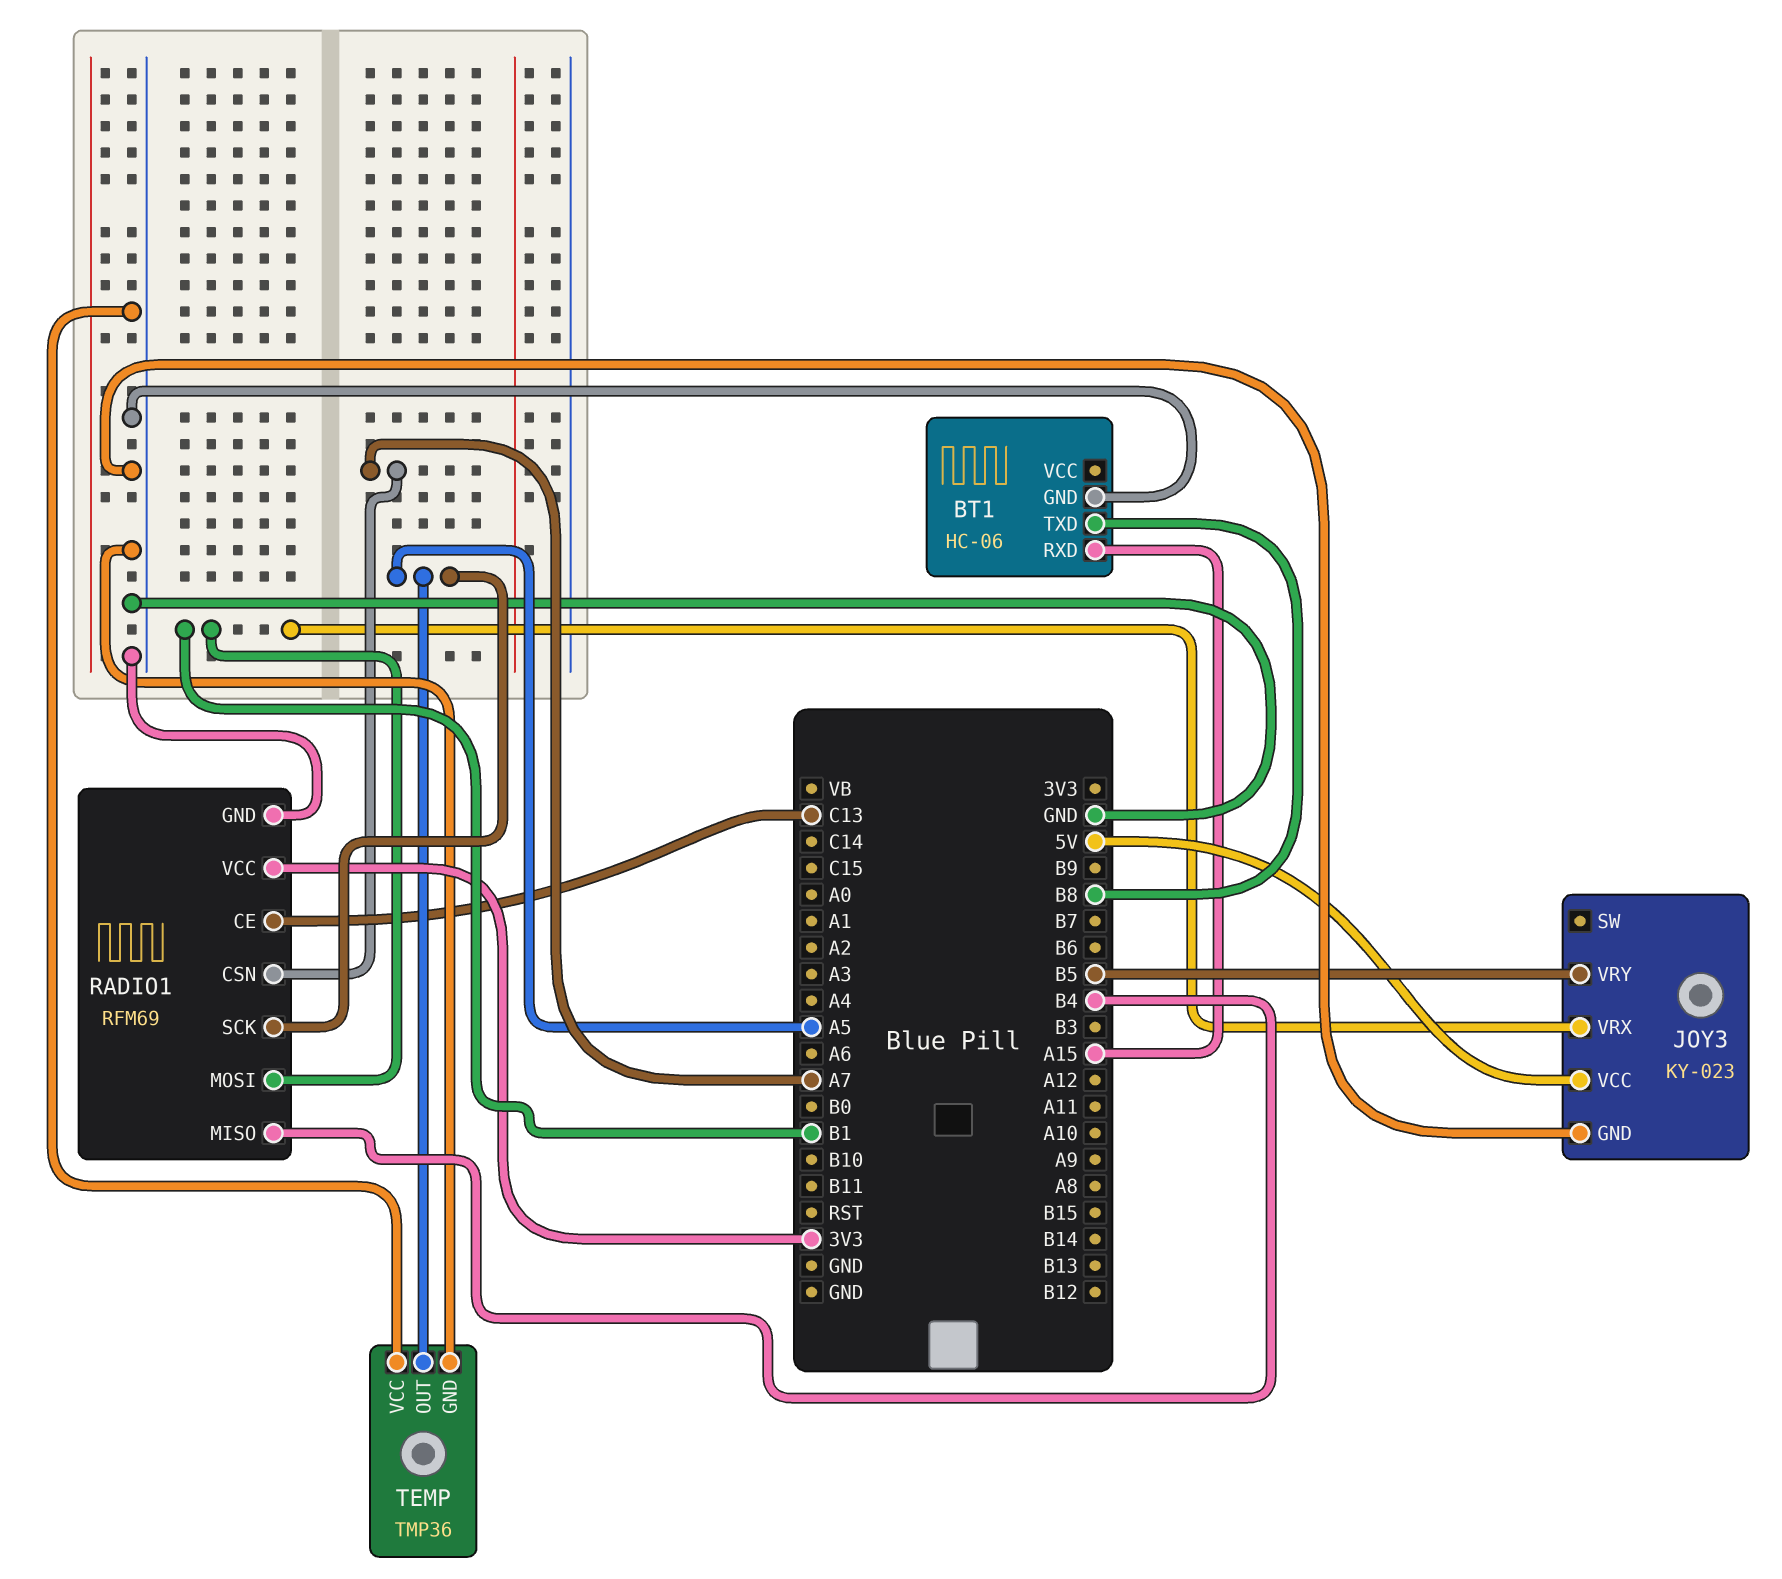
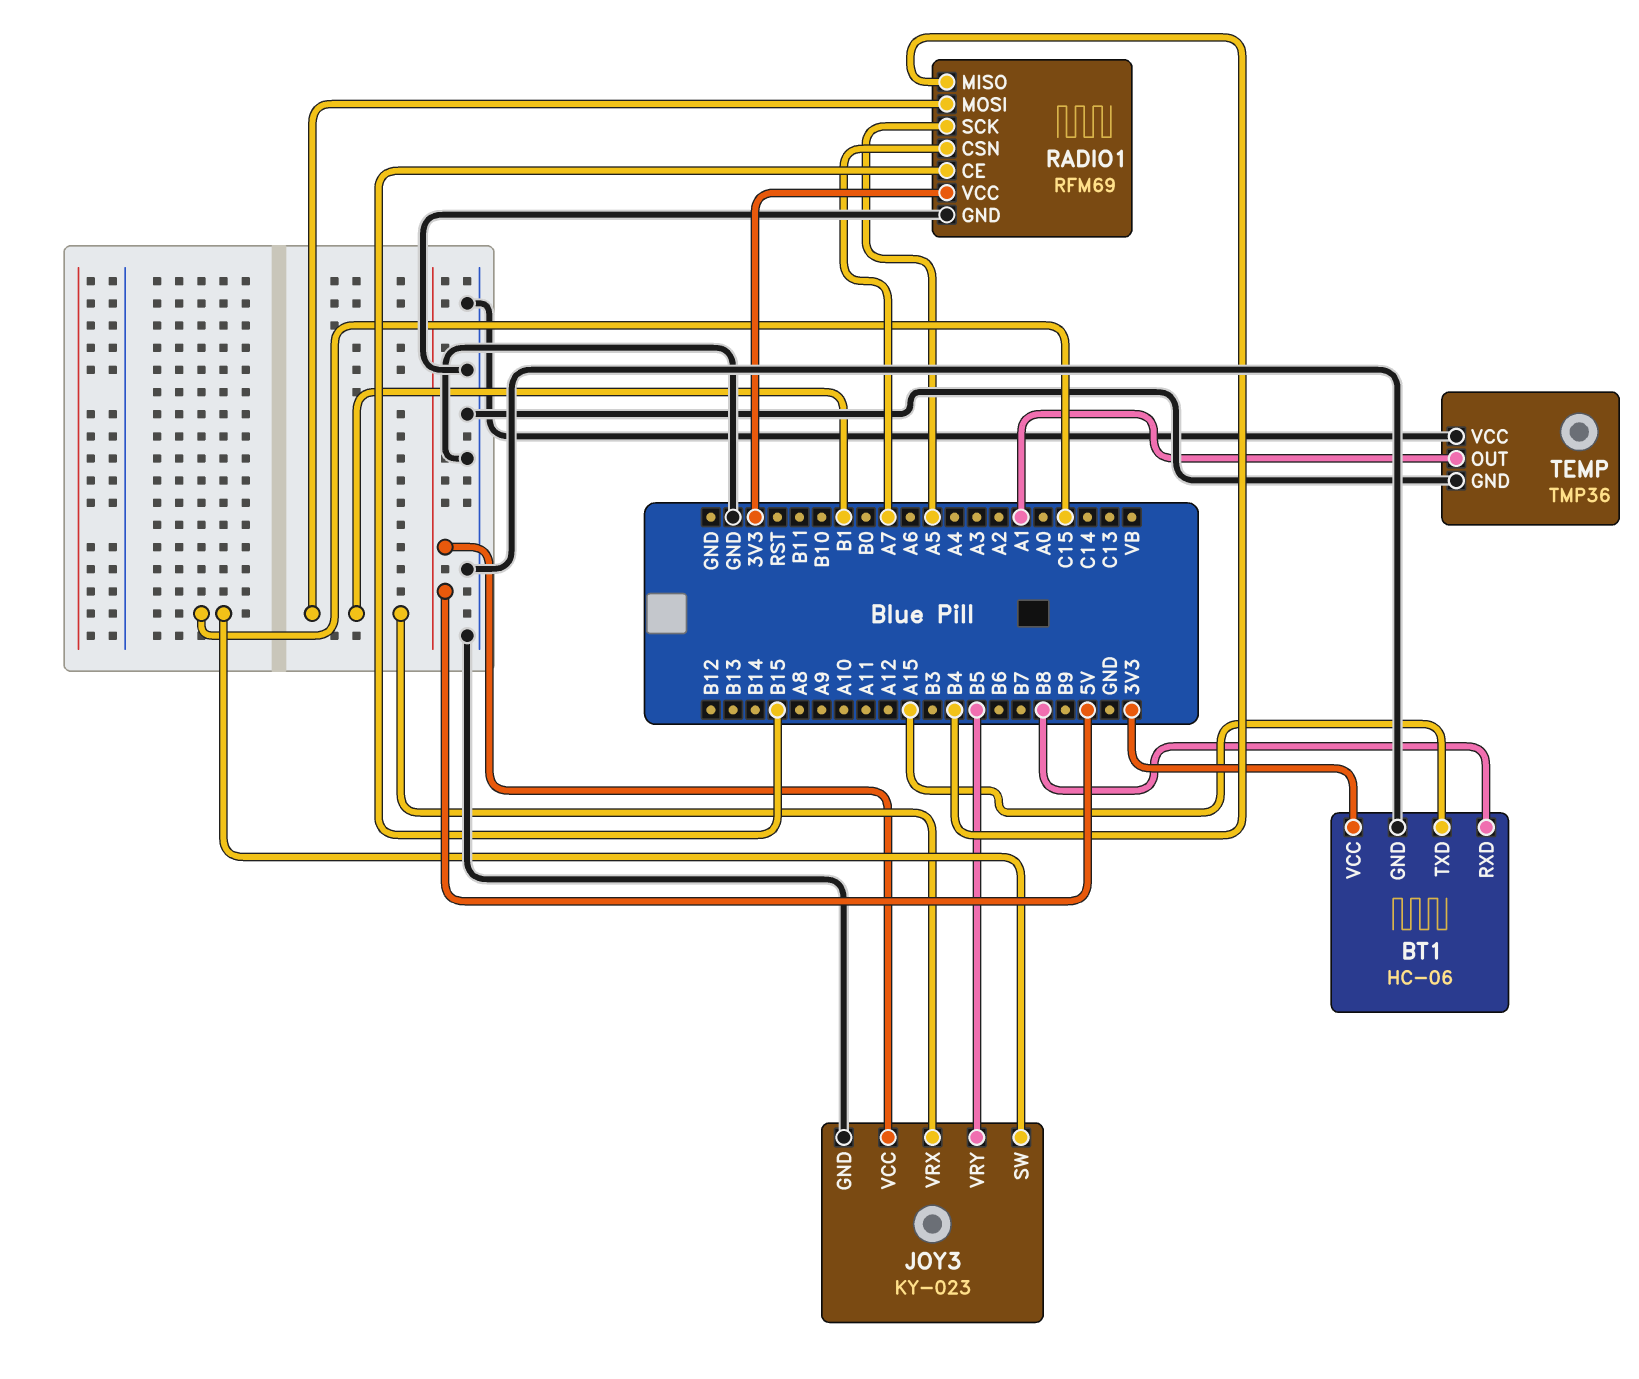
BT1 pin RXD: A15 -> B8
BT1 pin TXD: B8 -> A15
BT1 pin VCC: none -> 3V3
JOY3 pin SW: none -> C15
RADIO1 pin CE: C13 -> B15
TEMP pin OUT: A5 -> A1

